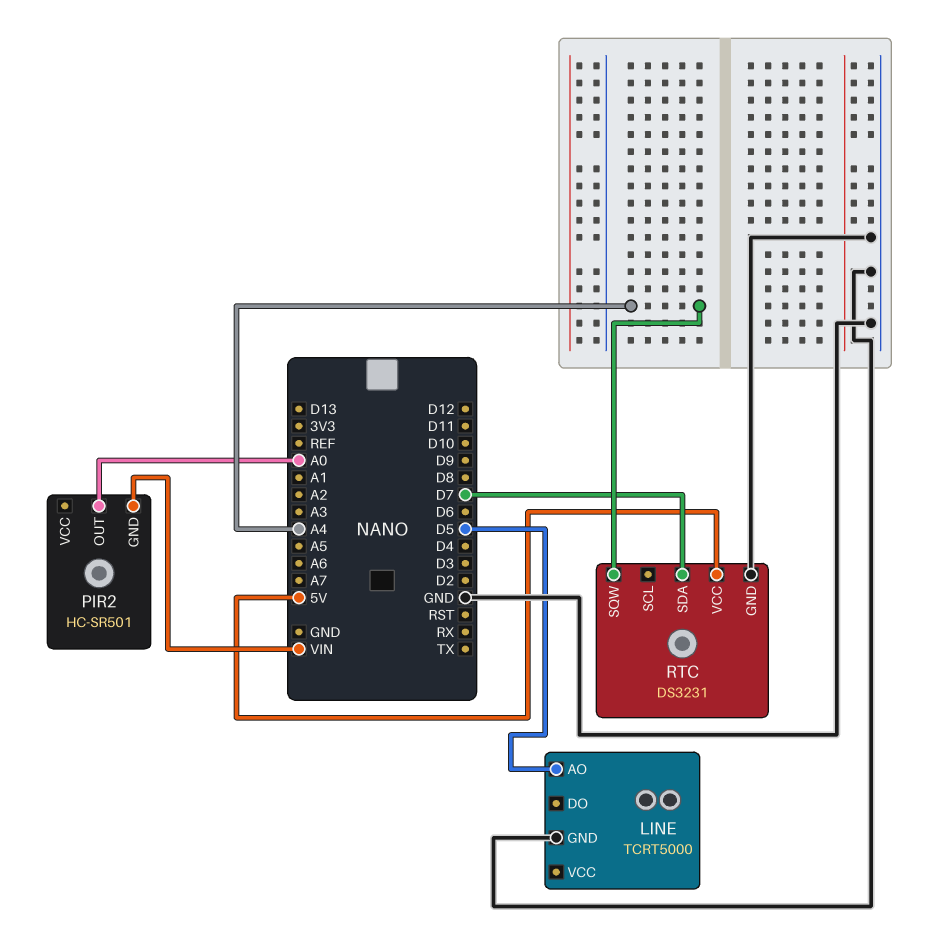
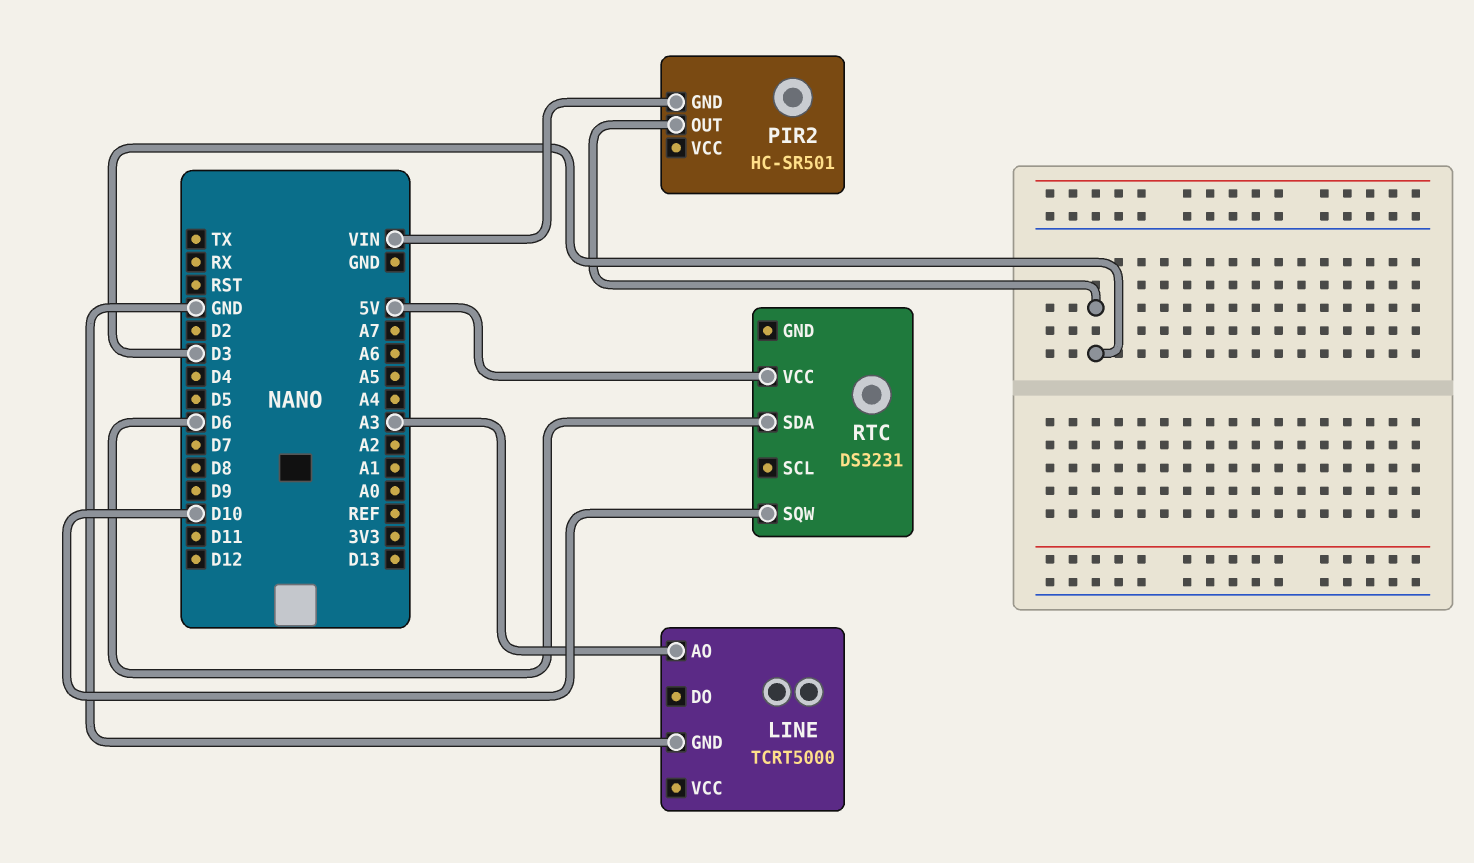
LINE pin AO: D5 -> A3
PIR2 pin OUT: A0 -> D3
RTC pin GND: GND -> none
RTC pin SDA: D7 -> D6
RTC pin SQW: A4 -> D10

